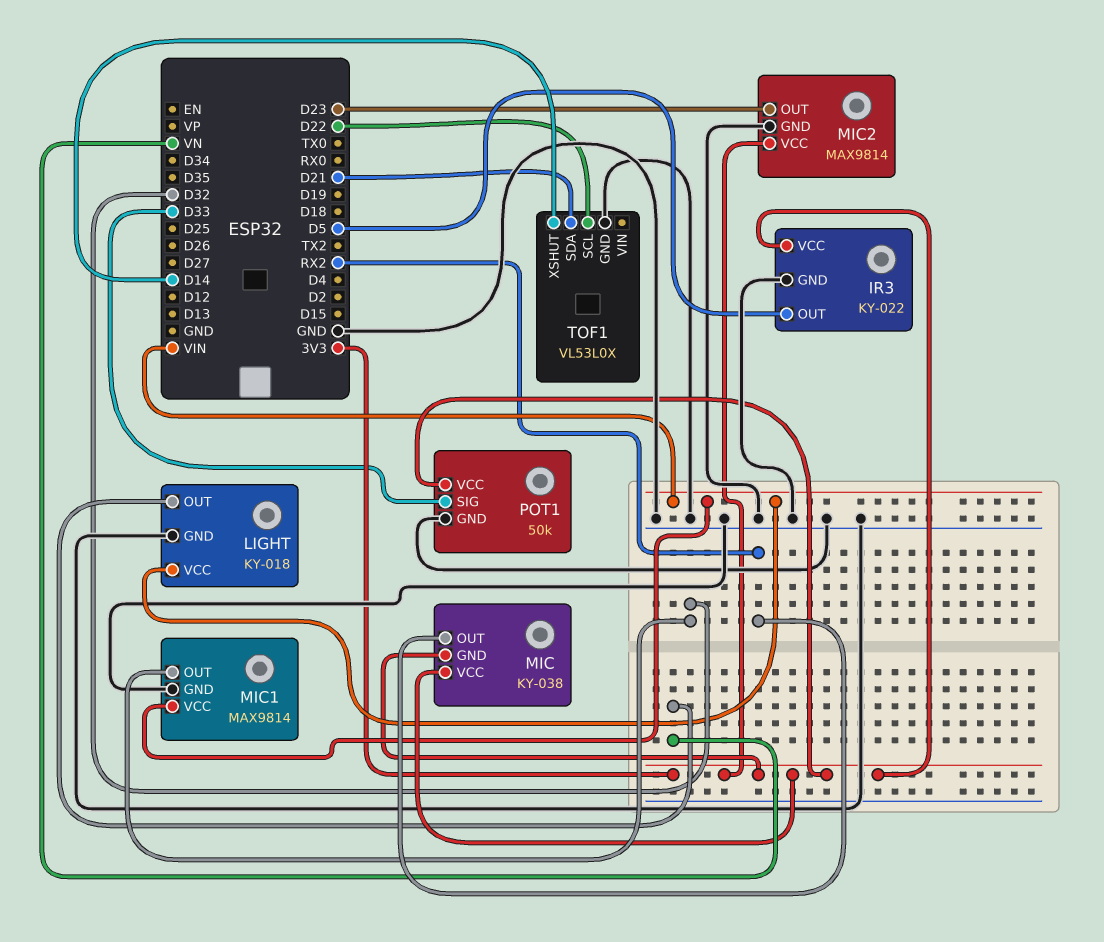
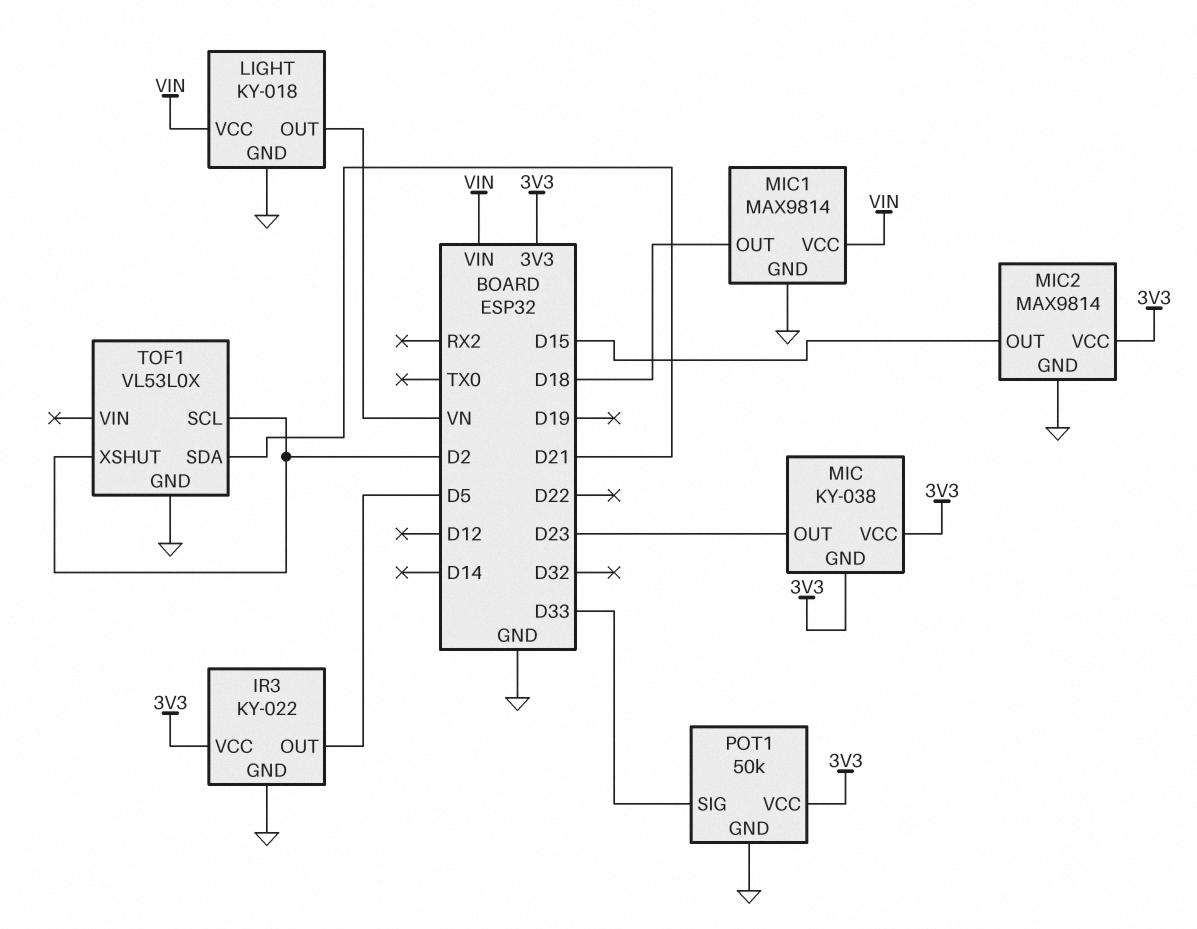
MIC pin OUT: RX2 -> D23
MIC1 pin OUT: D32 -> D18
MIC2 pin OUT: D23 -> D15
TOF1 pin SCL: D22 -> D2
TOF1 pin XSHUT: D14 -> D2

